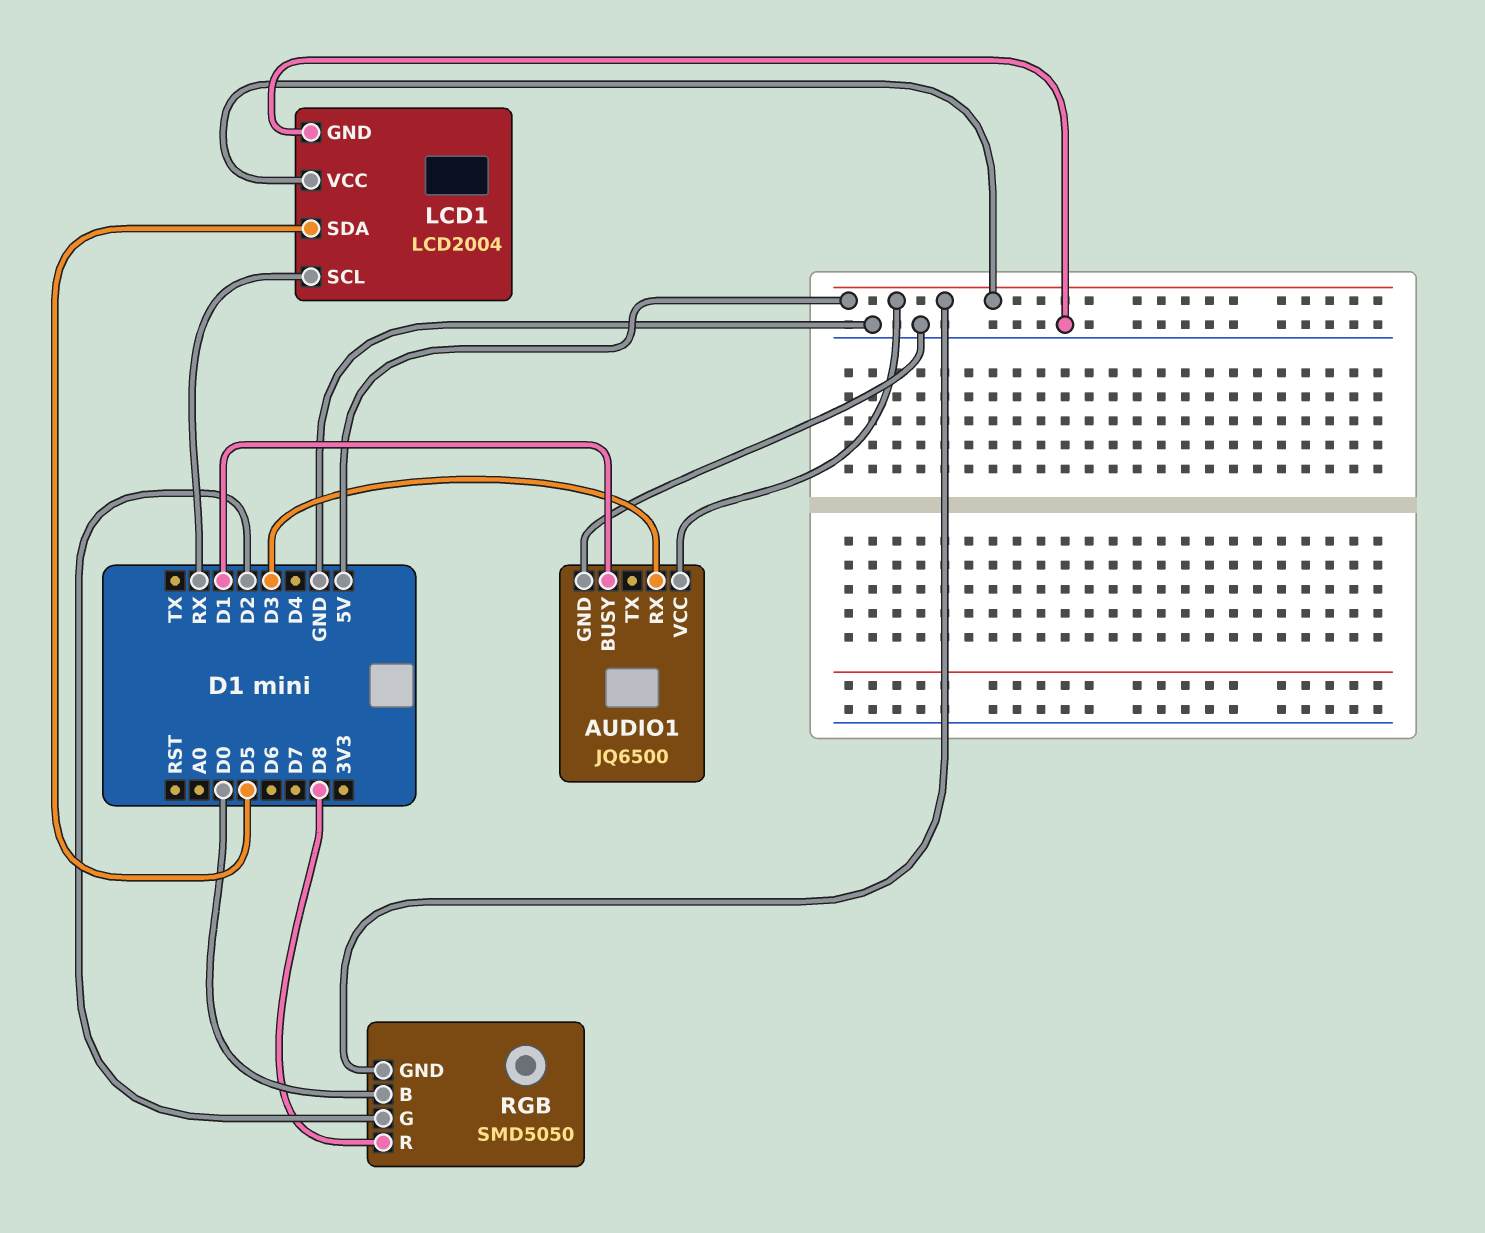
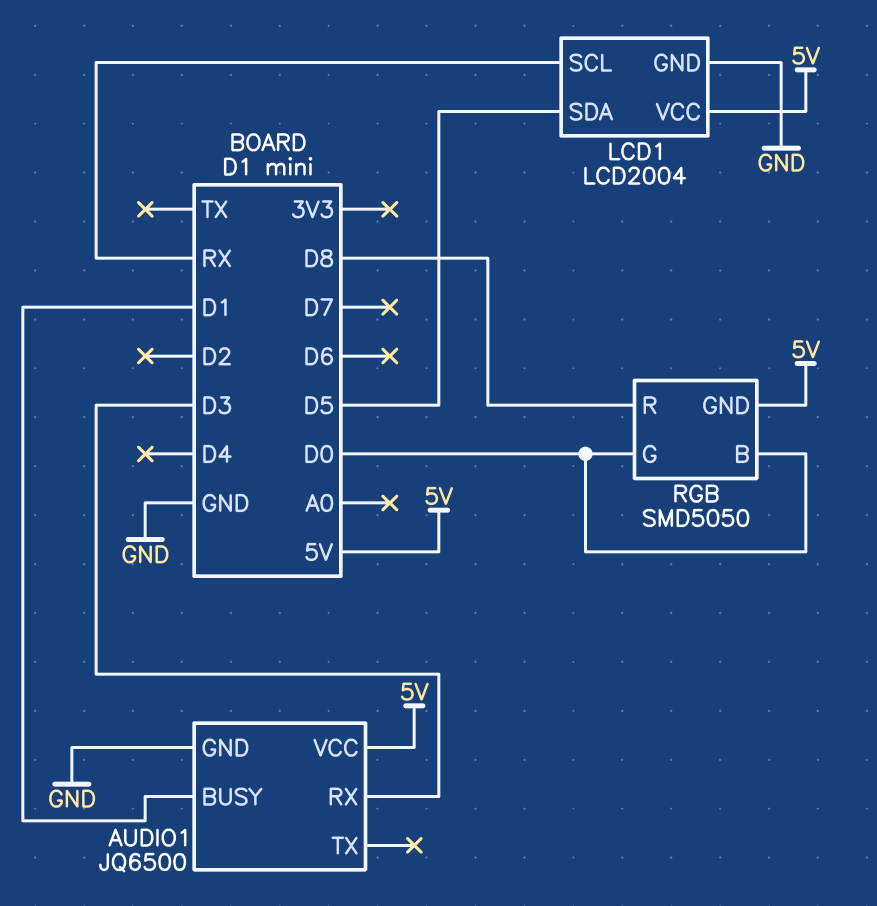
RGB pin G: D2 -> D0

